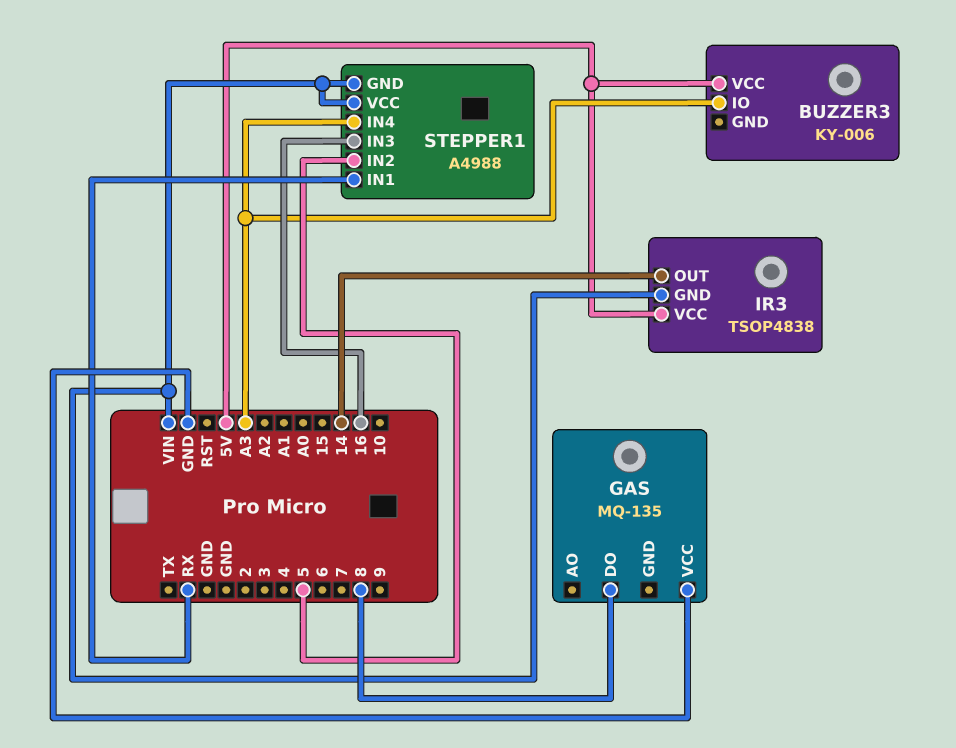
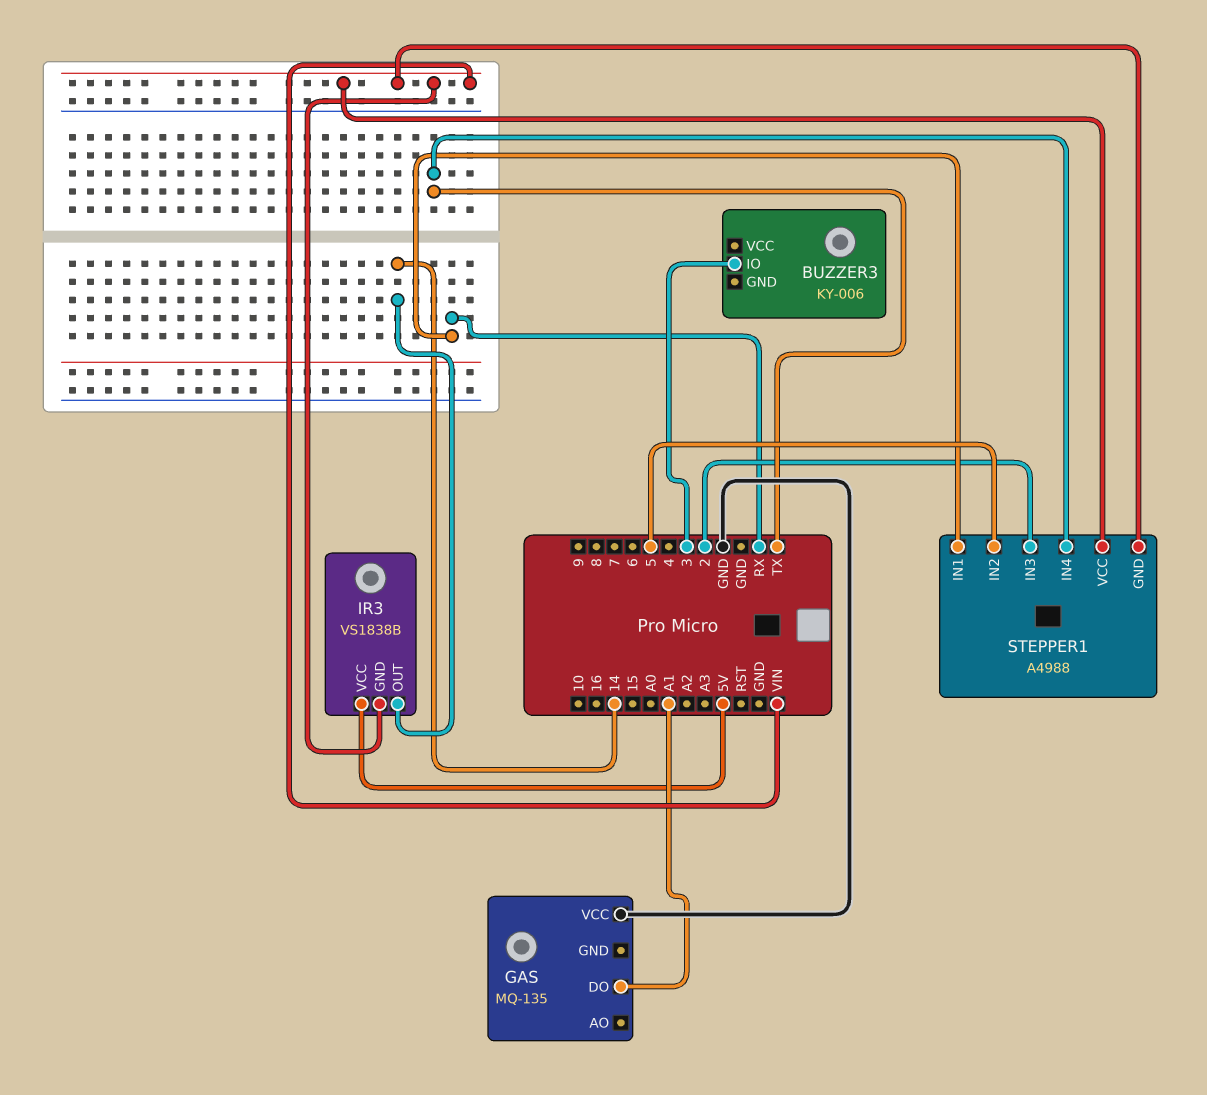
BUZZER3 pin IO: A3 -> 3
BUZZER3 pin VCC: 5V -> none
GAS pin DO: 8 -> A1
IR3: TSOP4838 -> VS1838B
STEPPER1 pin IN3: 16 -> 2
STEPPER1 pin IN4: A3 -> TX

